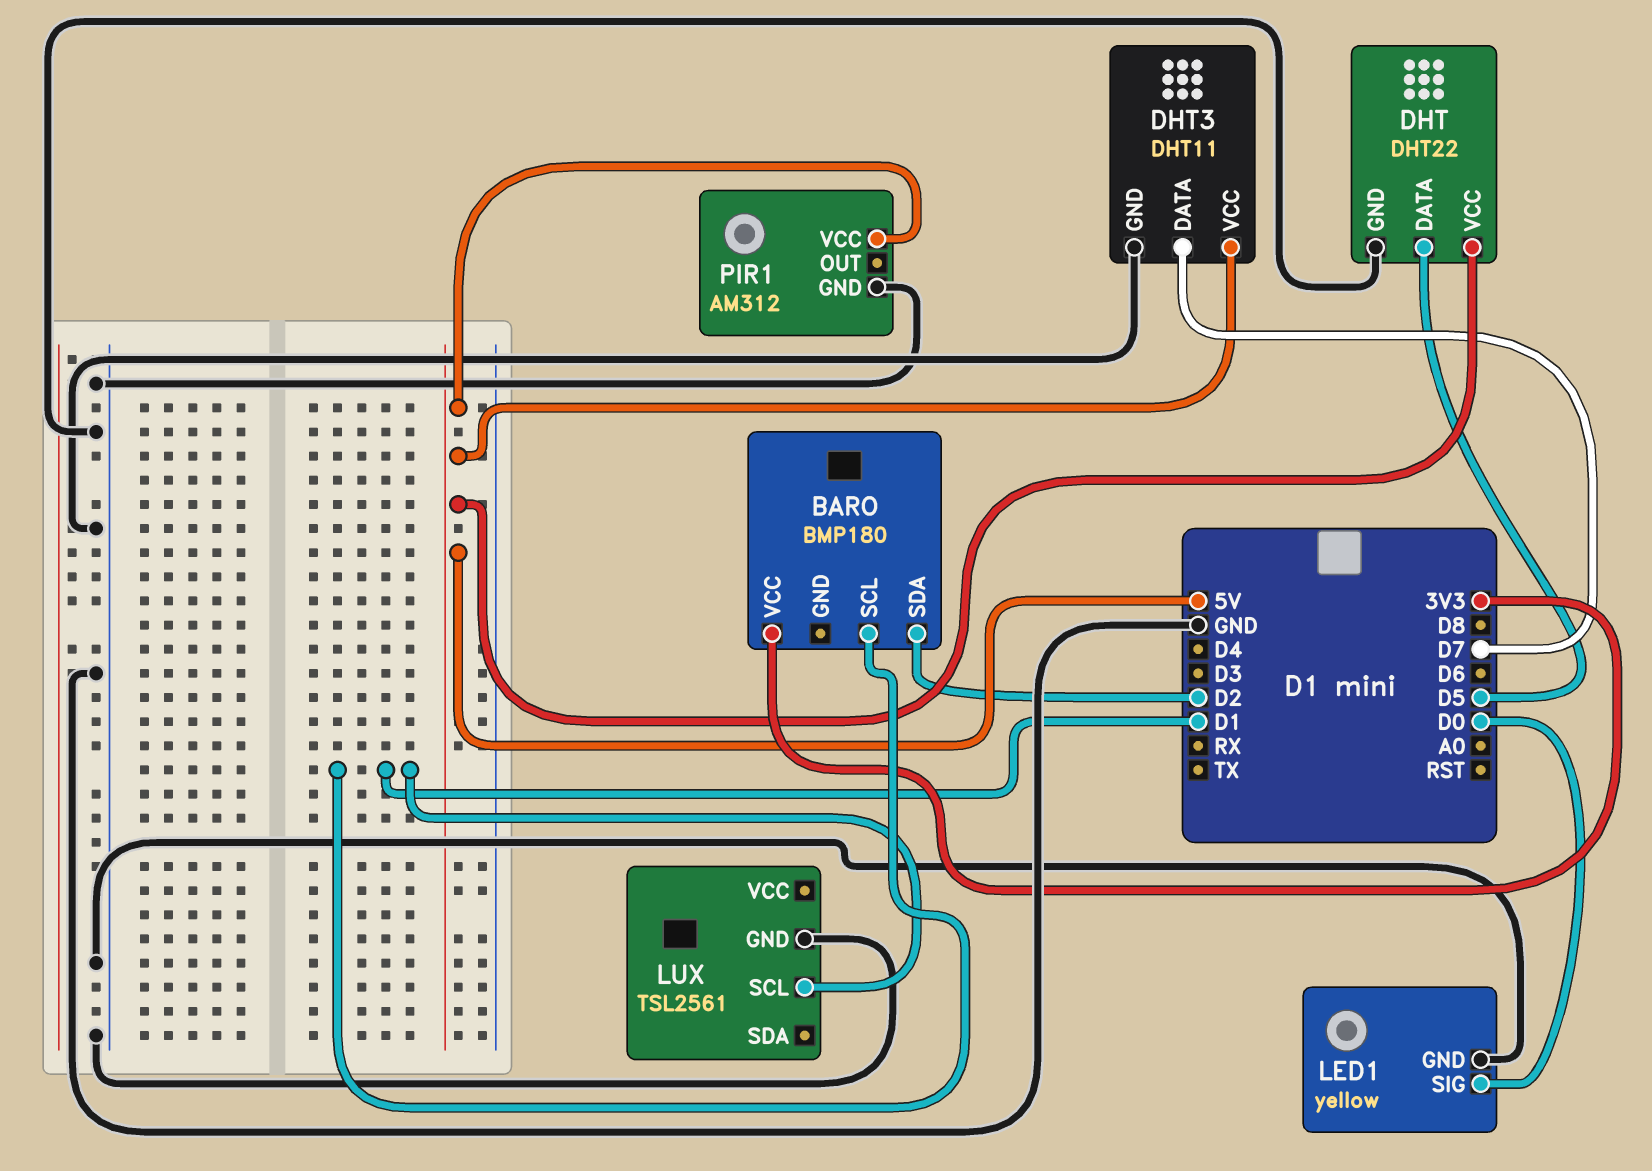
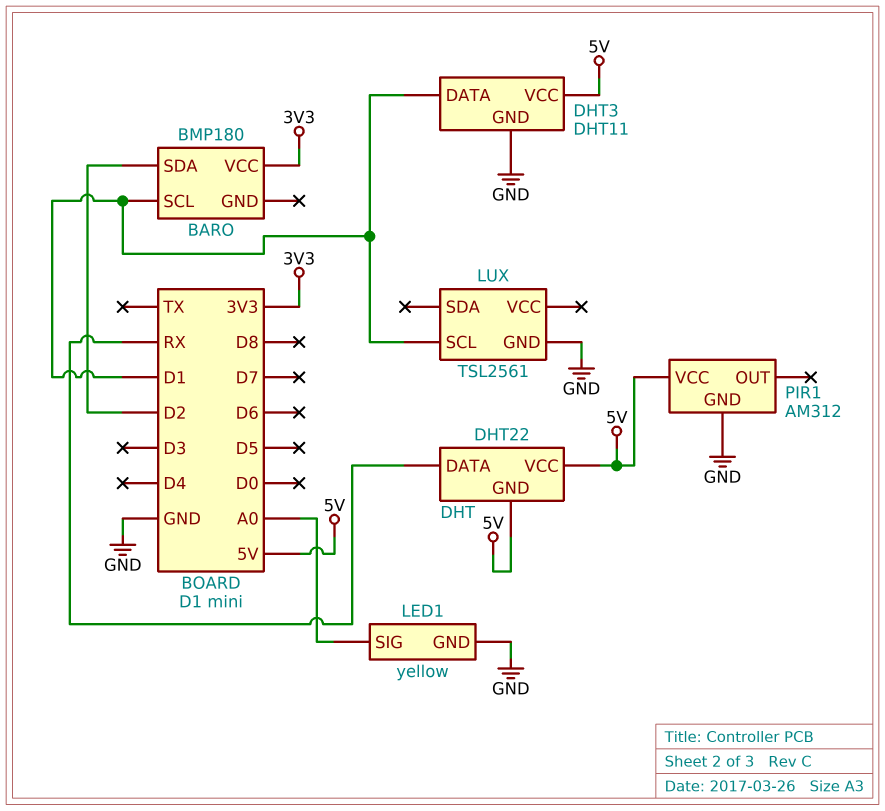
DHT pin DATA: D5 -> RX
DHT pin GND: GND -> 5V
DHT3 pin DATA: D7 -> D1
LED1 pin SIG: D0 -> A0

